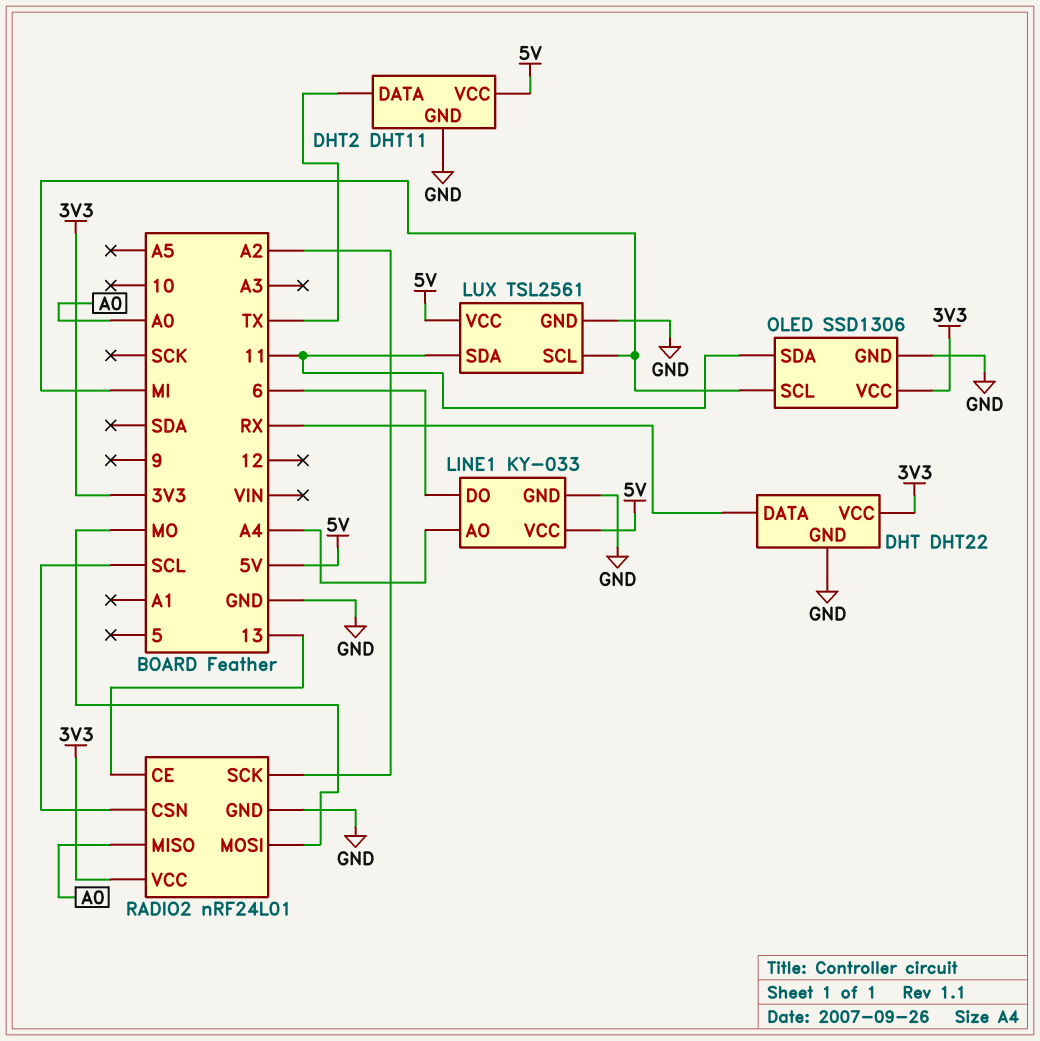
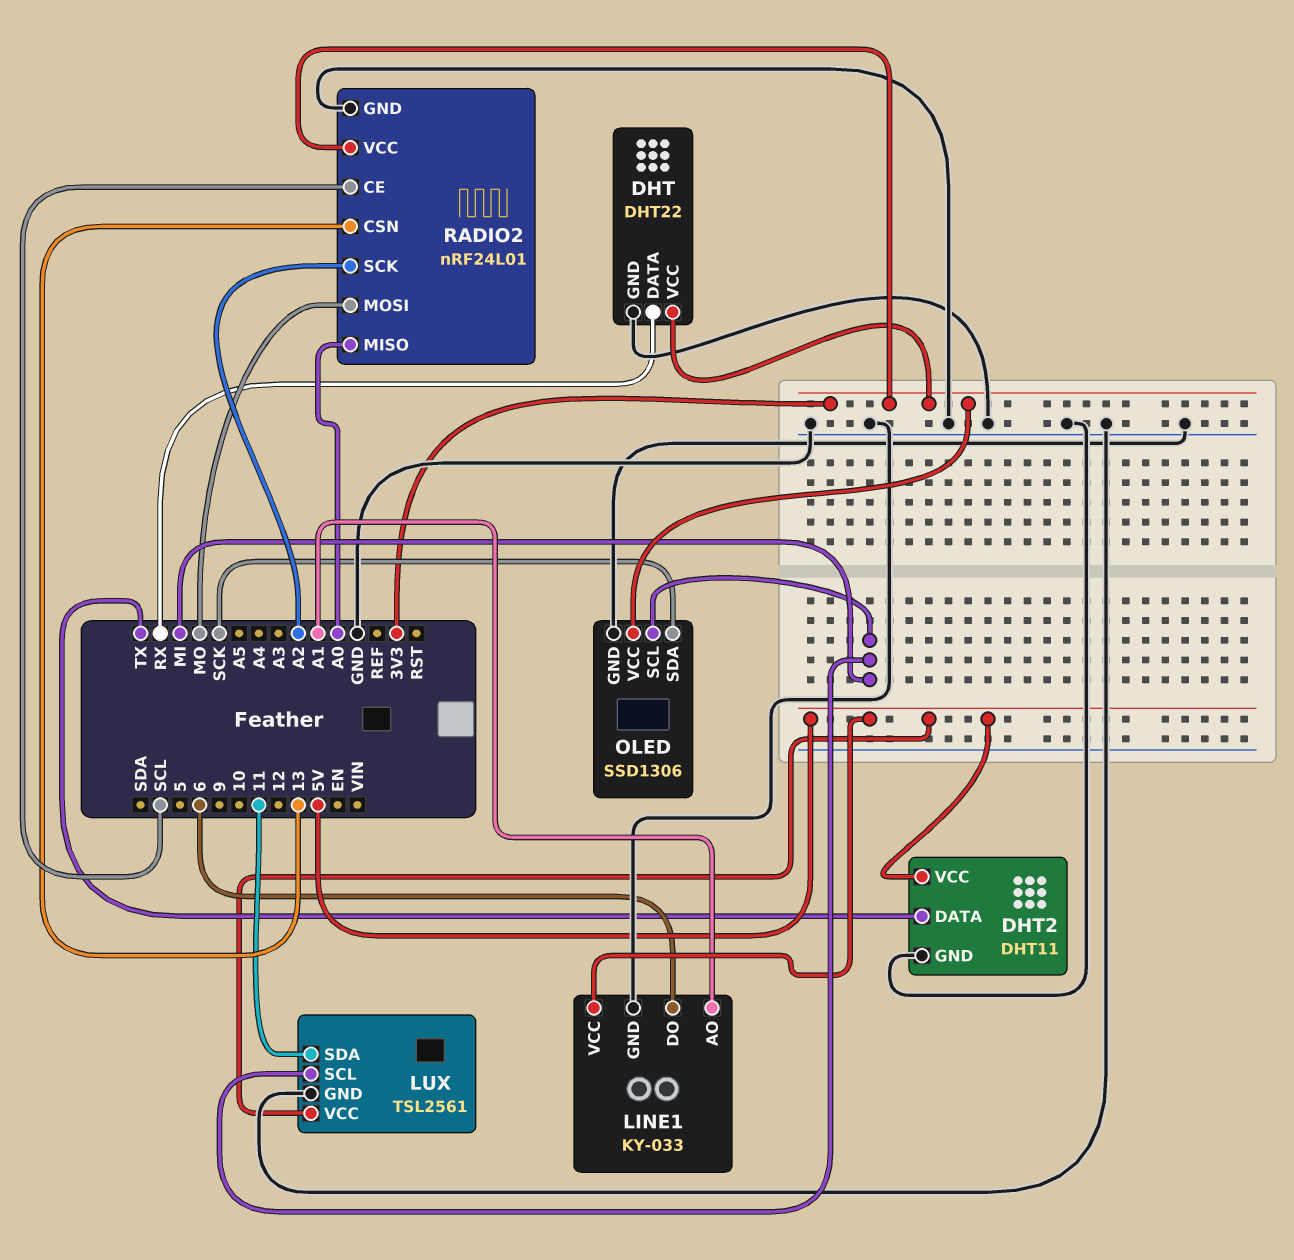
LINE1 pin AO: A4 -> A1
OLED pin SDA: 11 -> SCK
RADIO2 pin CE: 13 -> SCL
RADIO2 pin CSN: SCL -> 13

